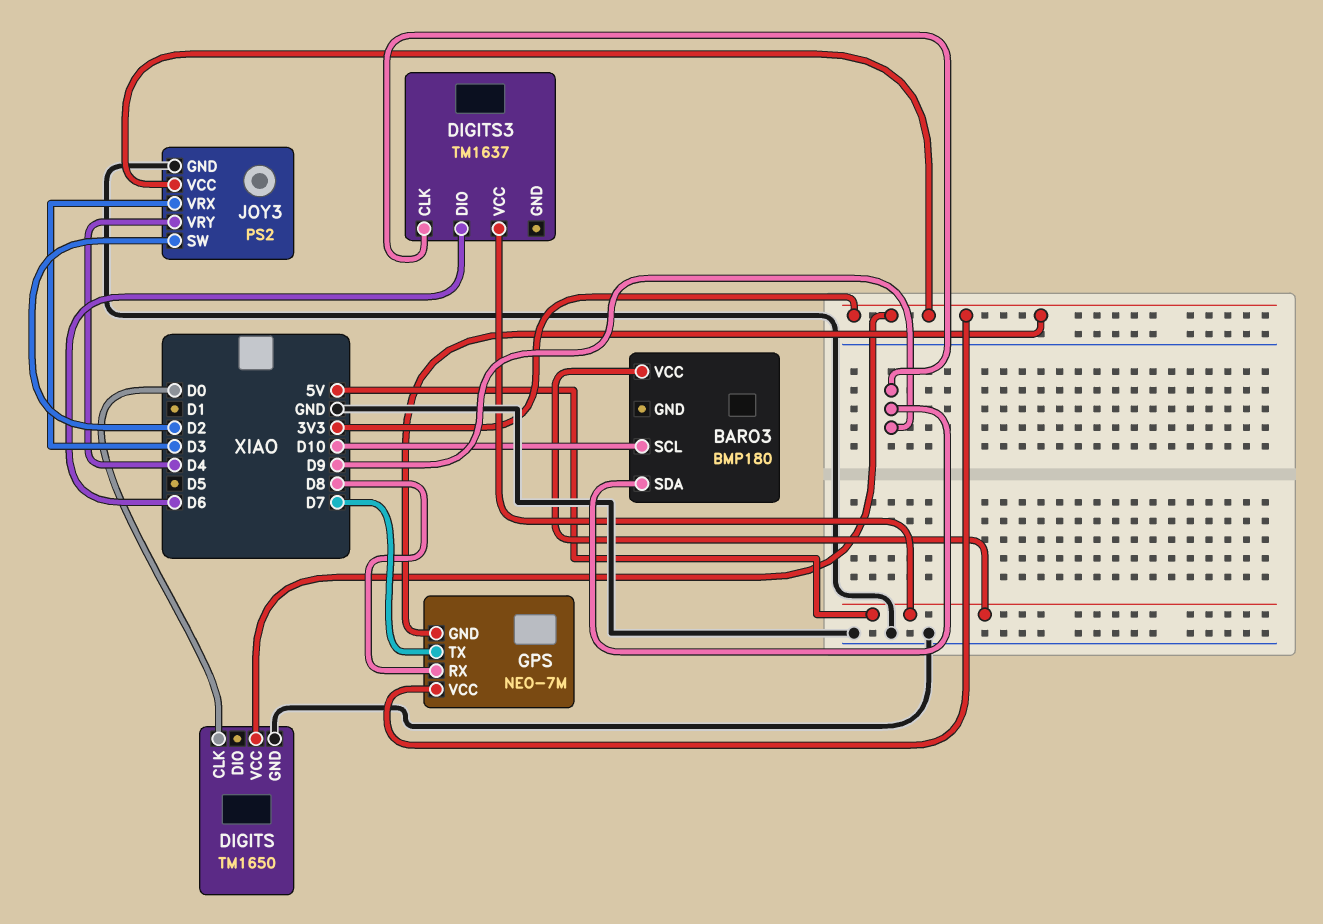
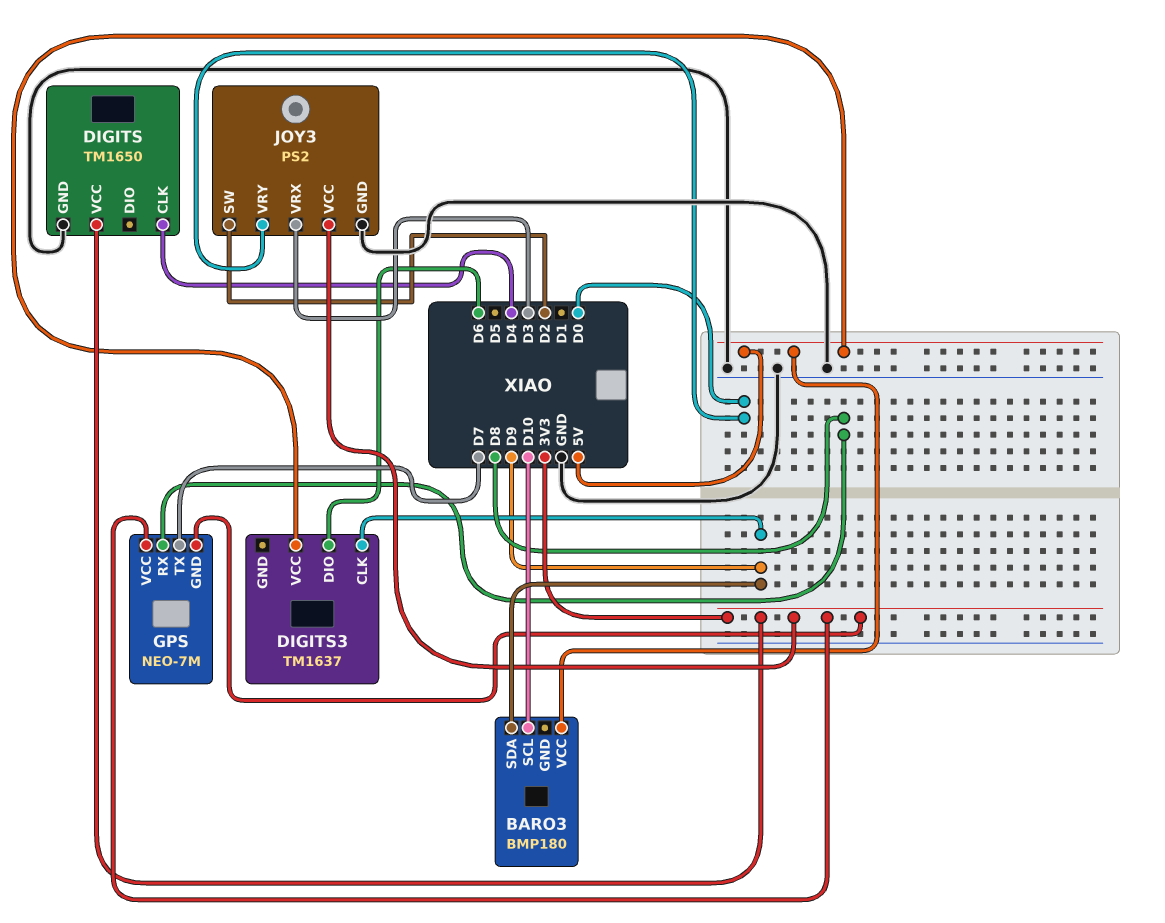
DIGITS pin CLK: D0 -> D4
JOY3 pin VRY: D4 -> D0

